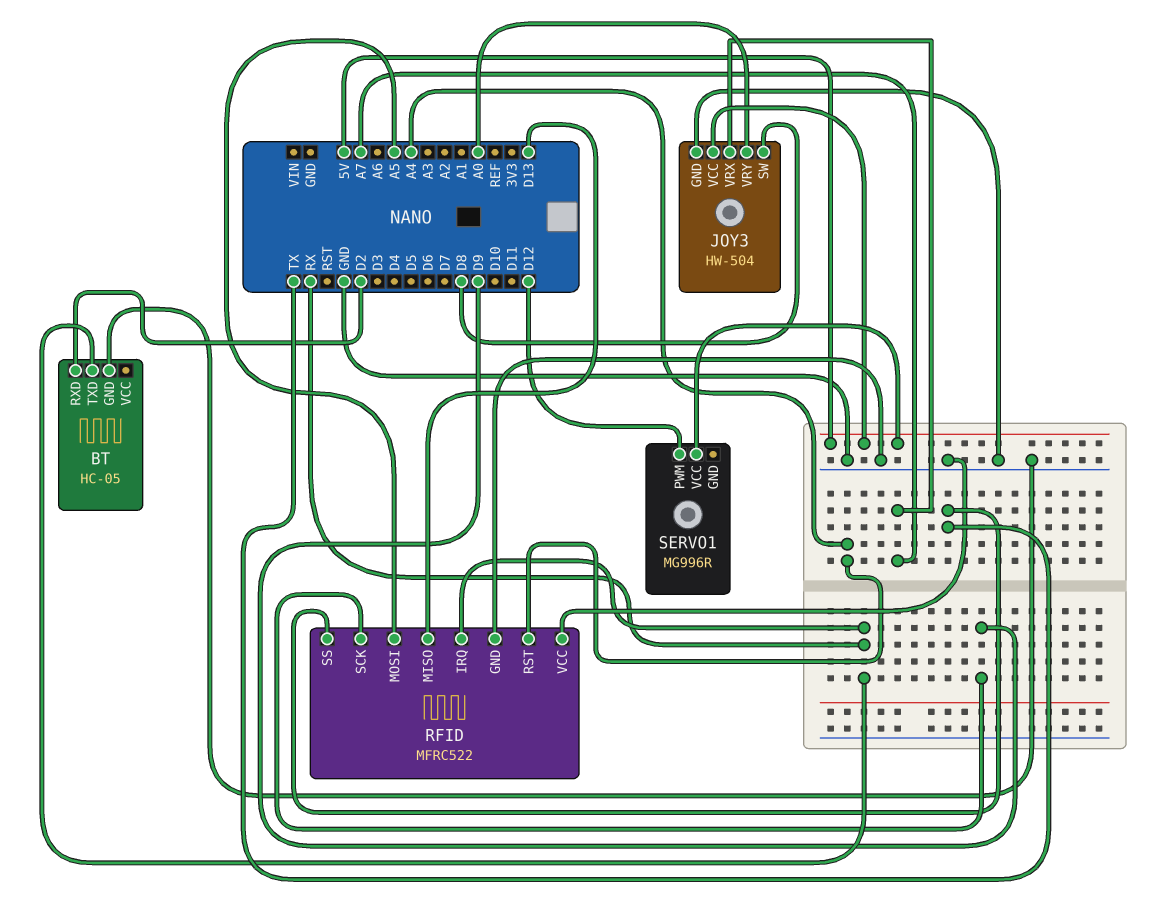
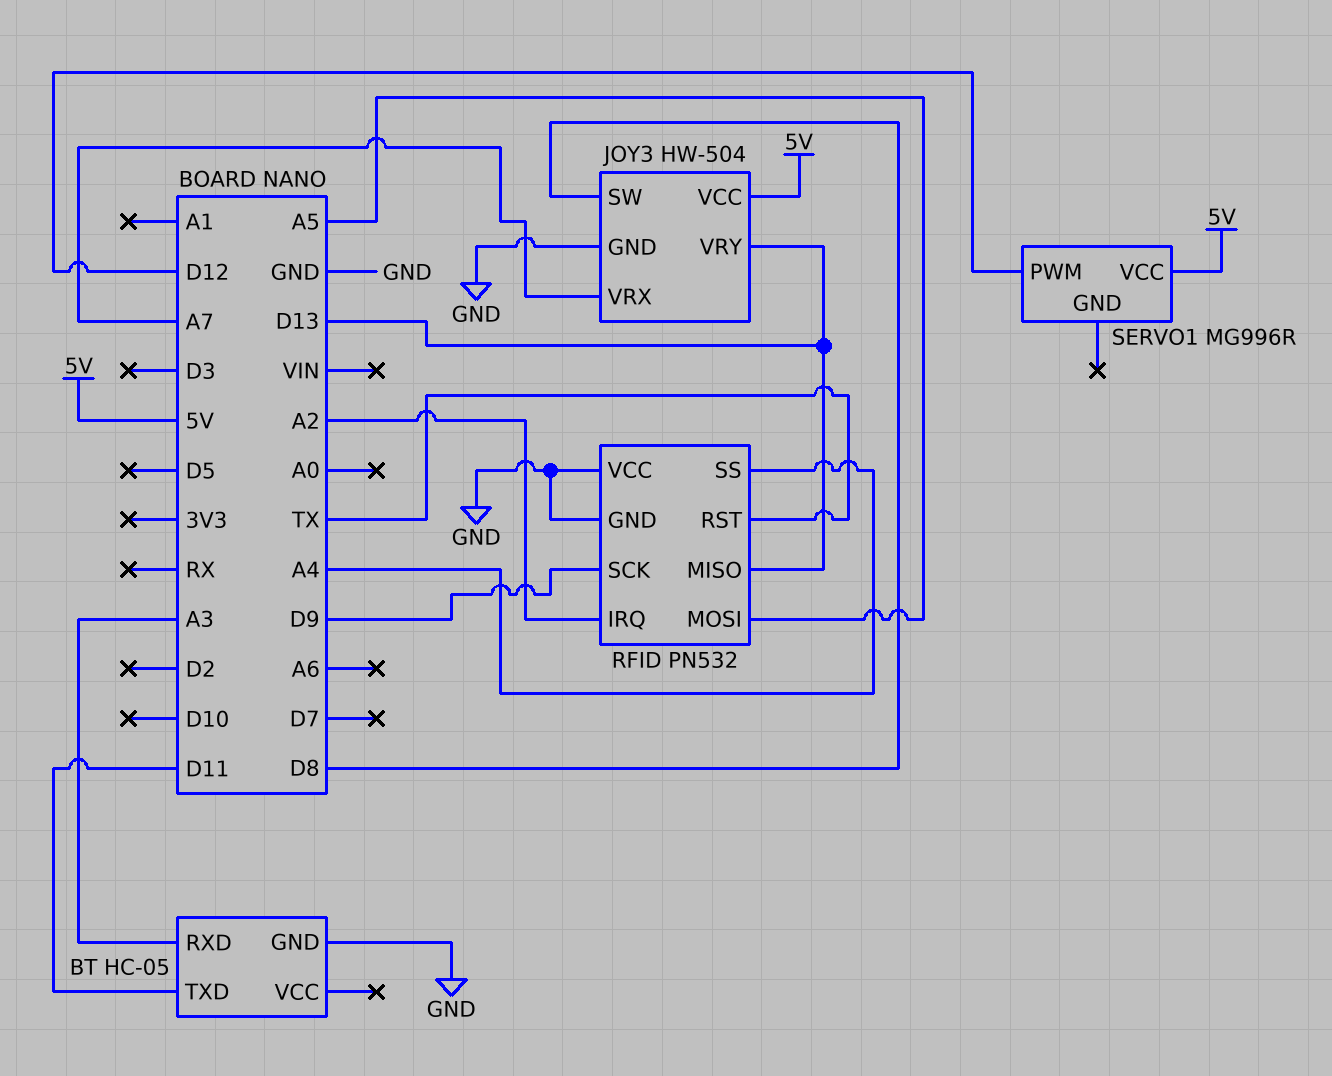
BT pin RXD: D2 -> A3
BT pin TXD: RX -> D11
JOY3 pin VRY: A0 -> D13
RFID: MFRC522 -> PN532
RFID pin IRQ: RX -> A2
RFID pin RST: A4 -> TX
RFID pin SS: TX -> A4

